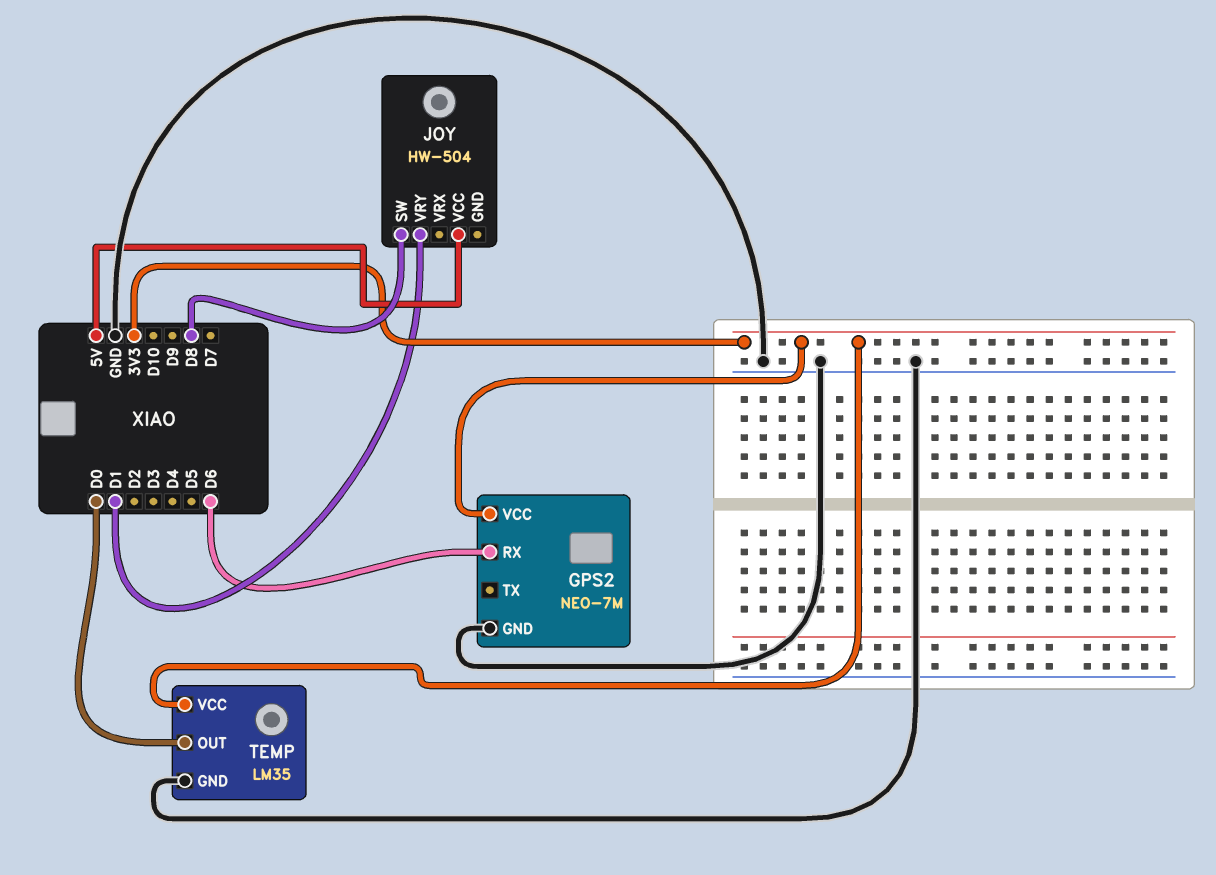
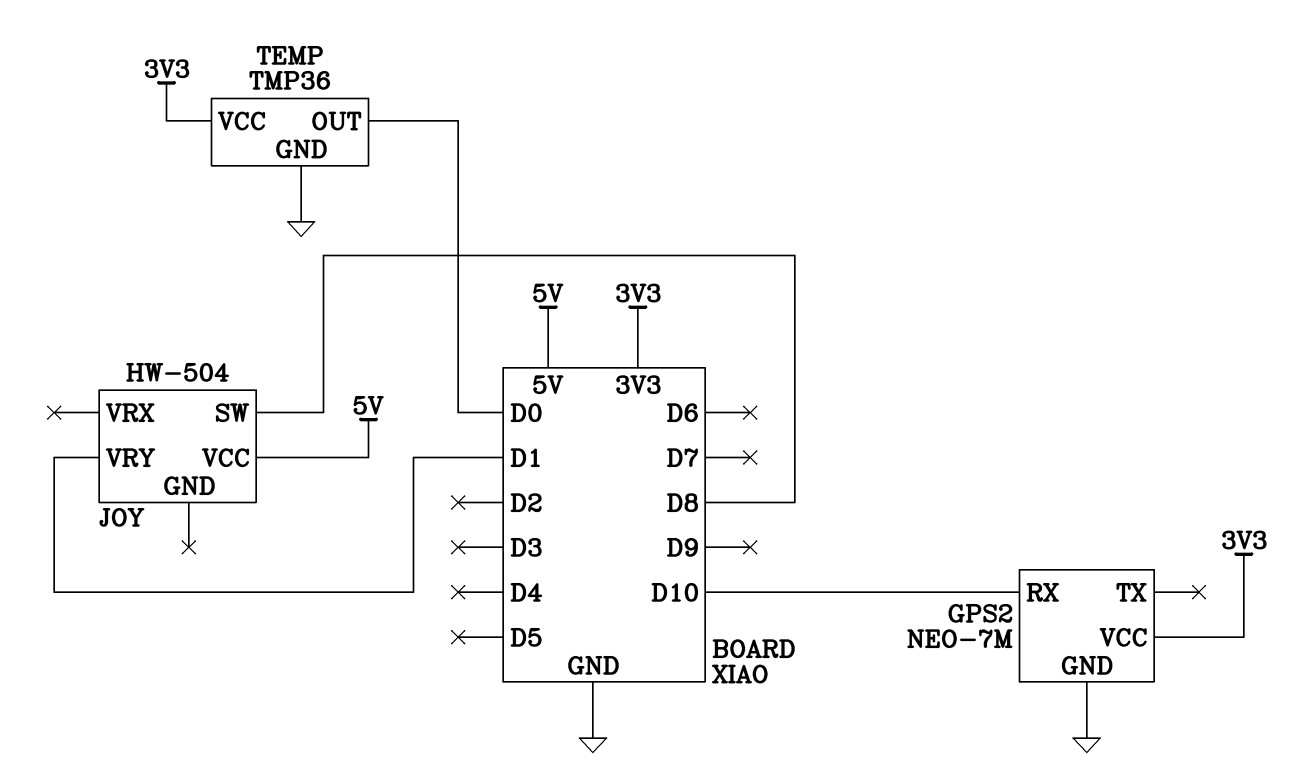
GPS2 pin RX: D6 -> D10
TEMP: LM35 -> TMP36

